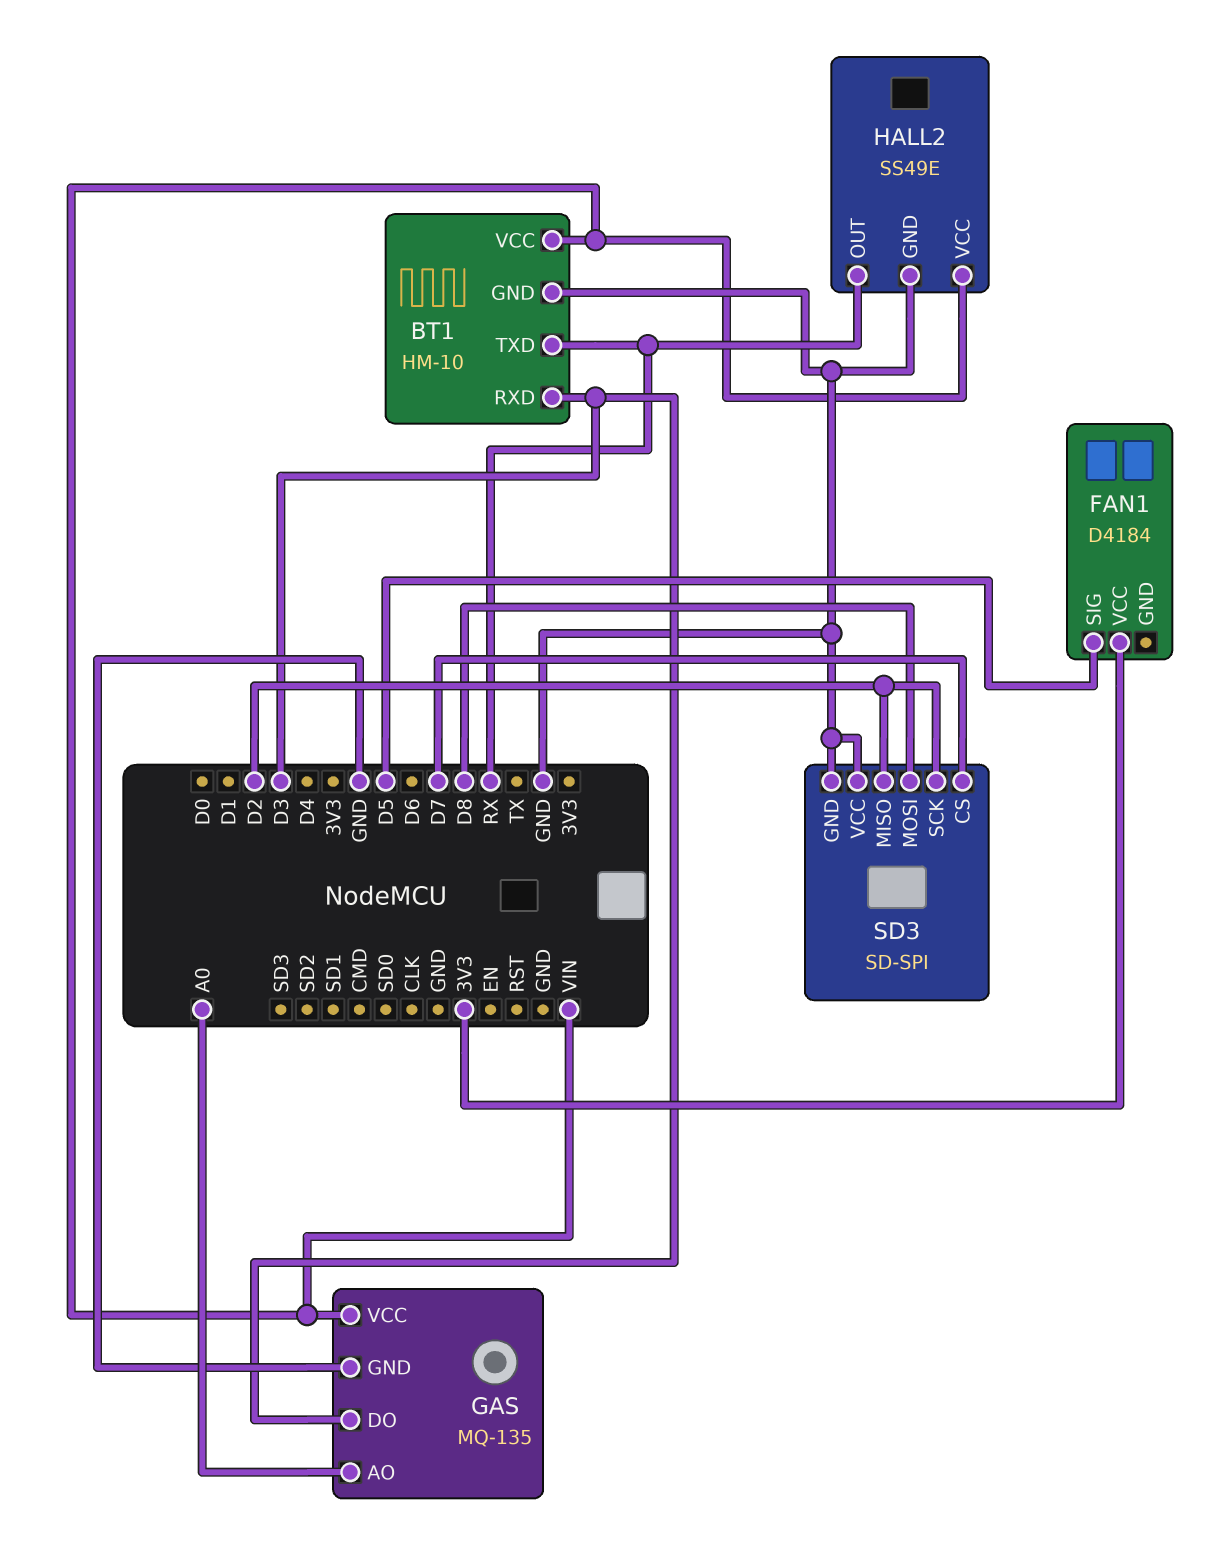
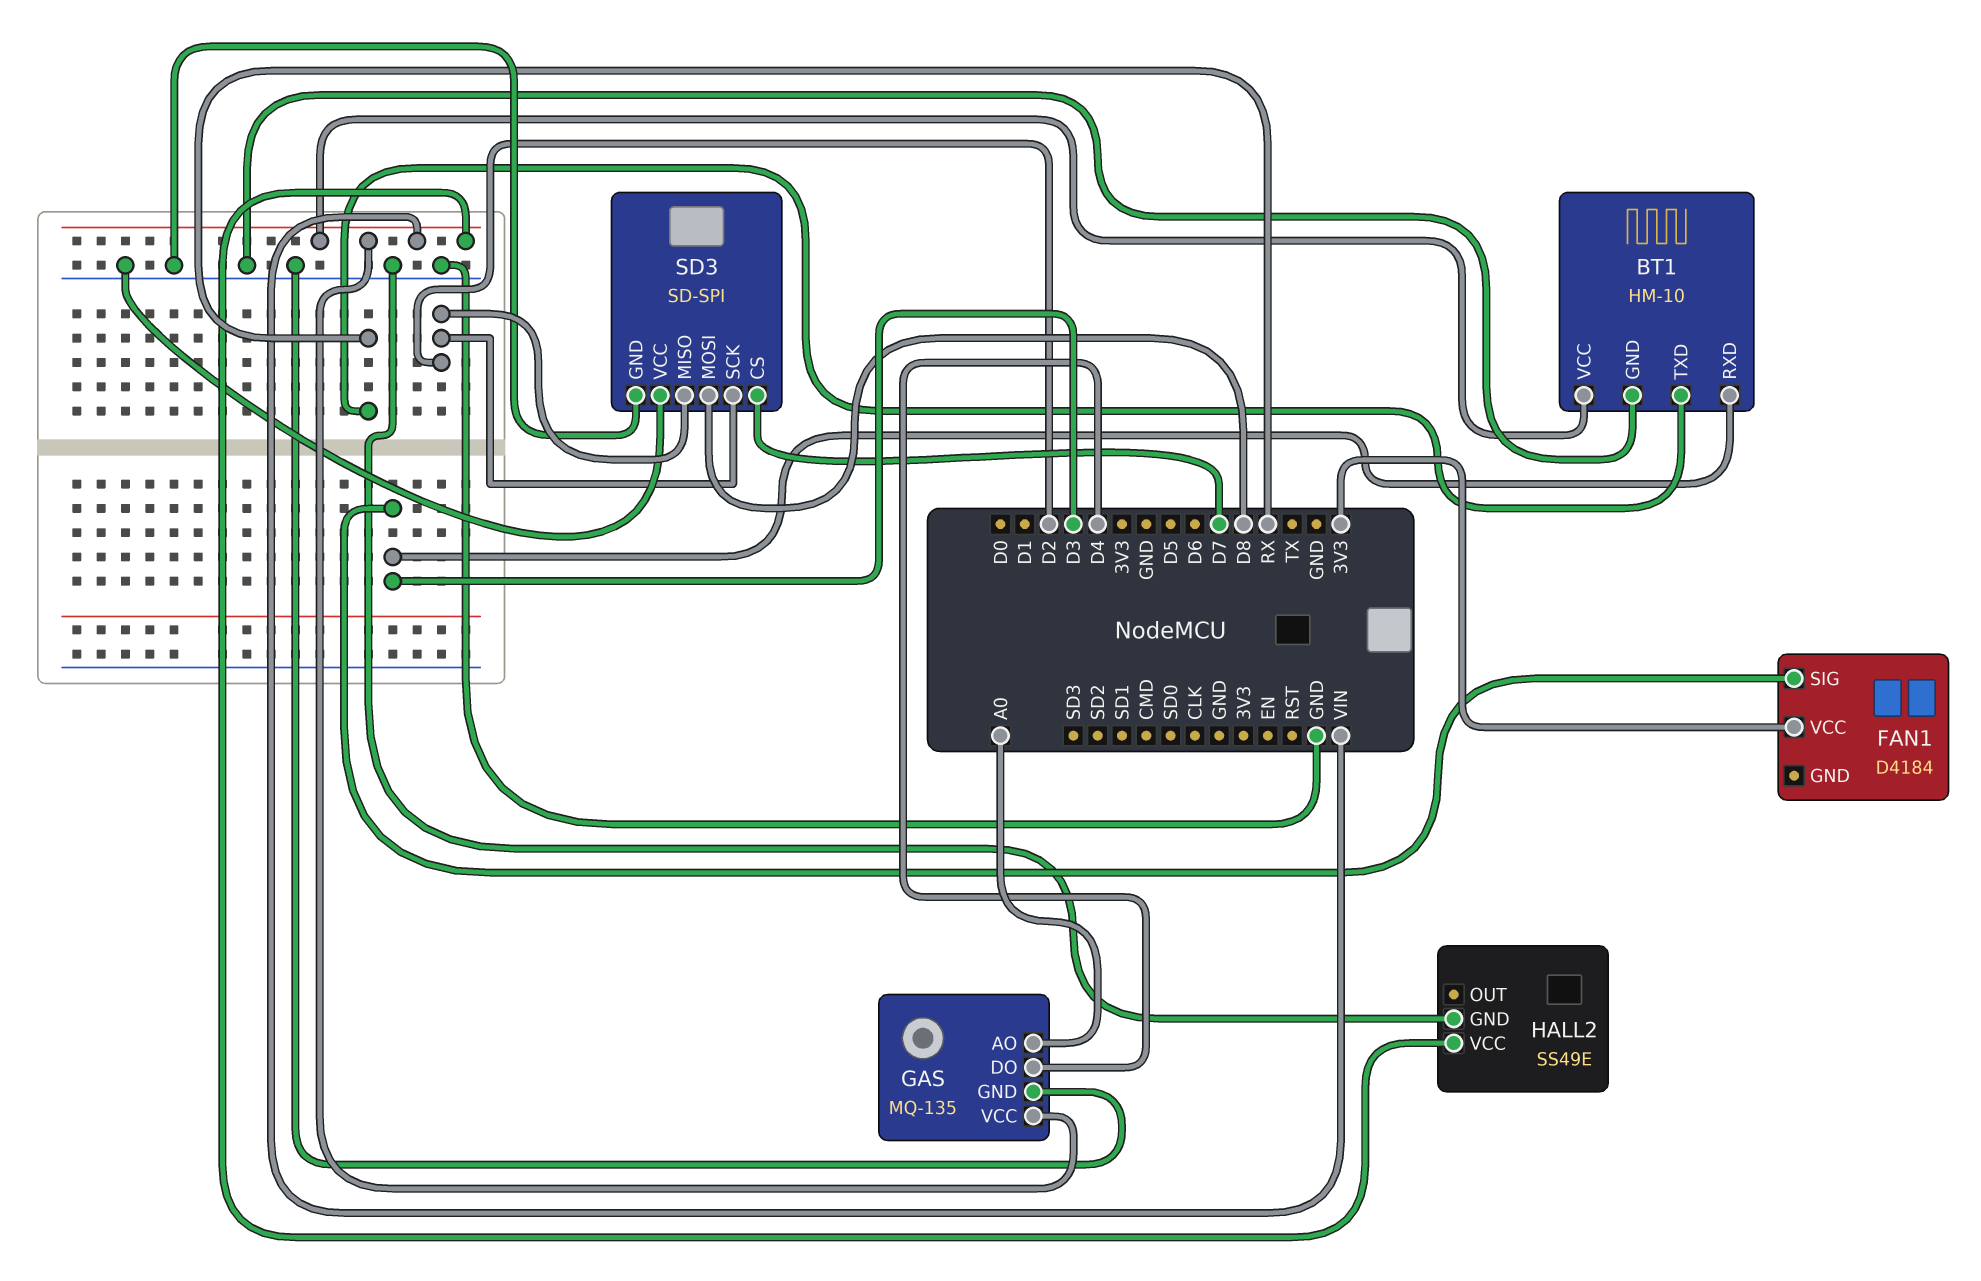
FAN1 pin SIG: D5 -> D3
GAS pin DO: D3 -> D4
HALL2 pin OUT: RX -> none

